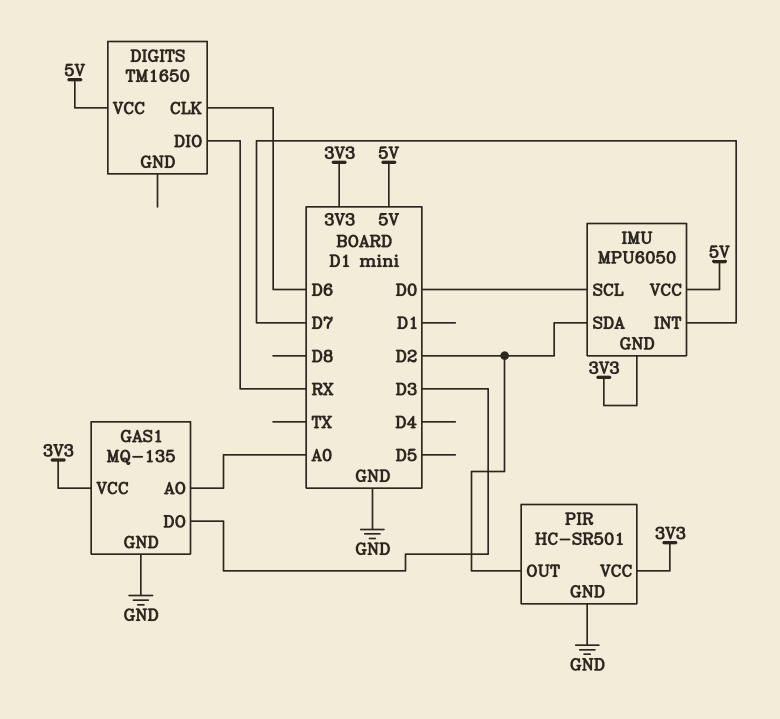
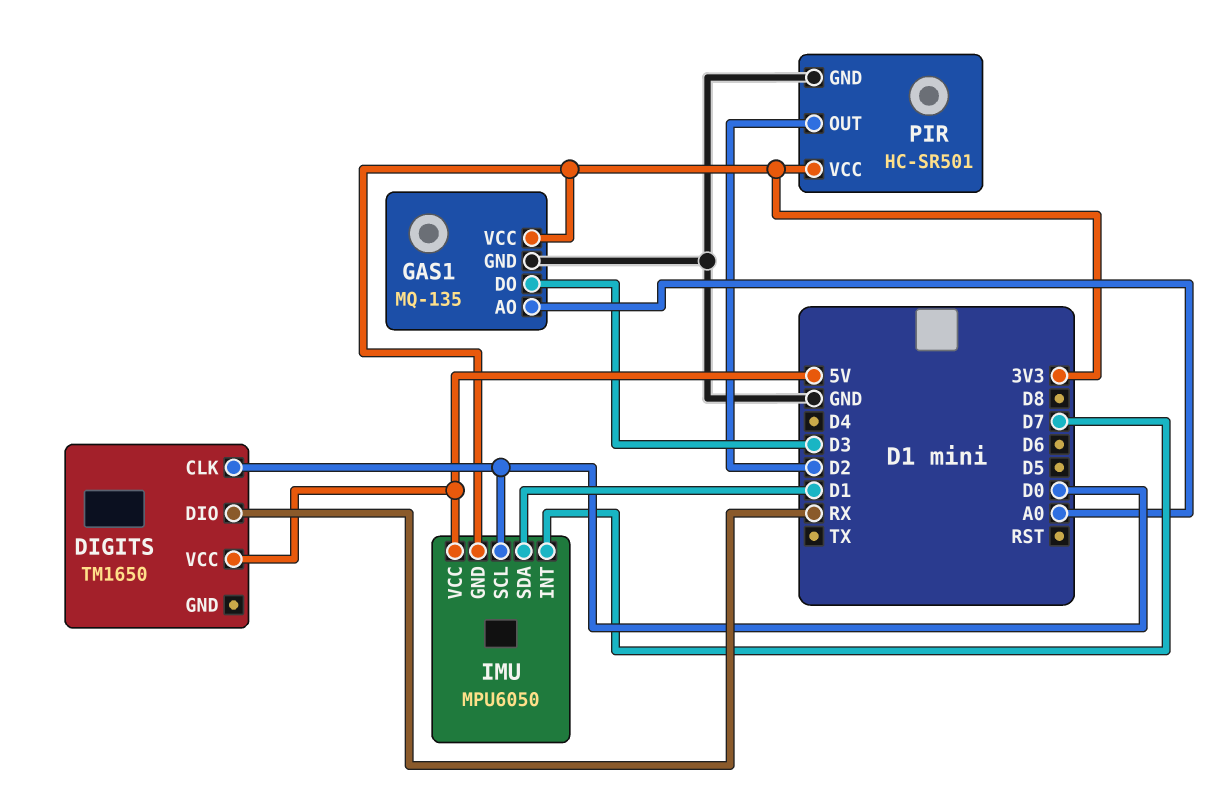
DIGITS pin CLK: D6 -> D0
IMU pin SDA: D2 -> D1

